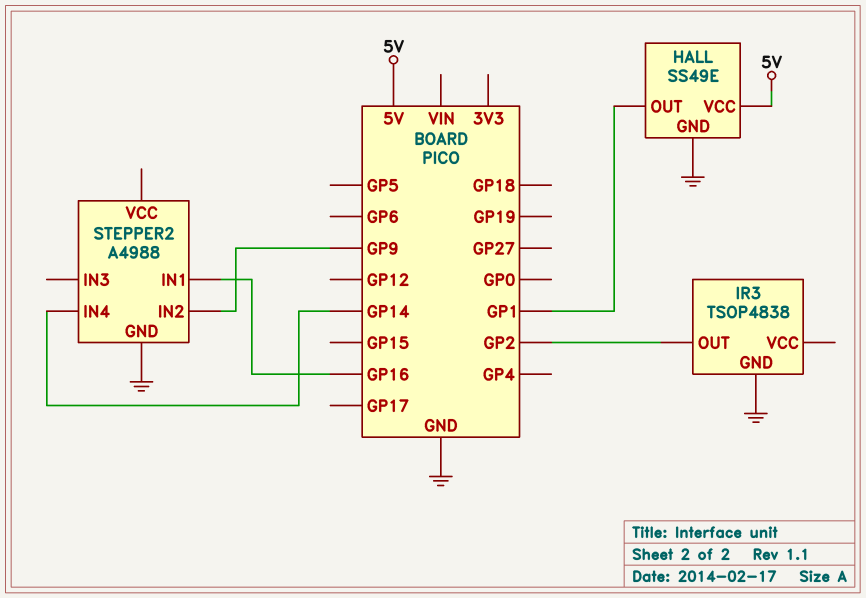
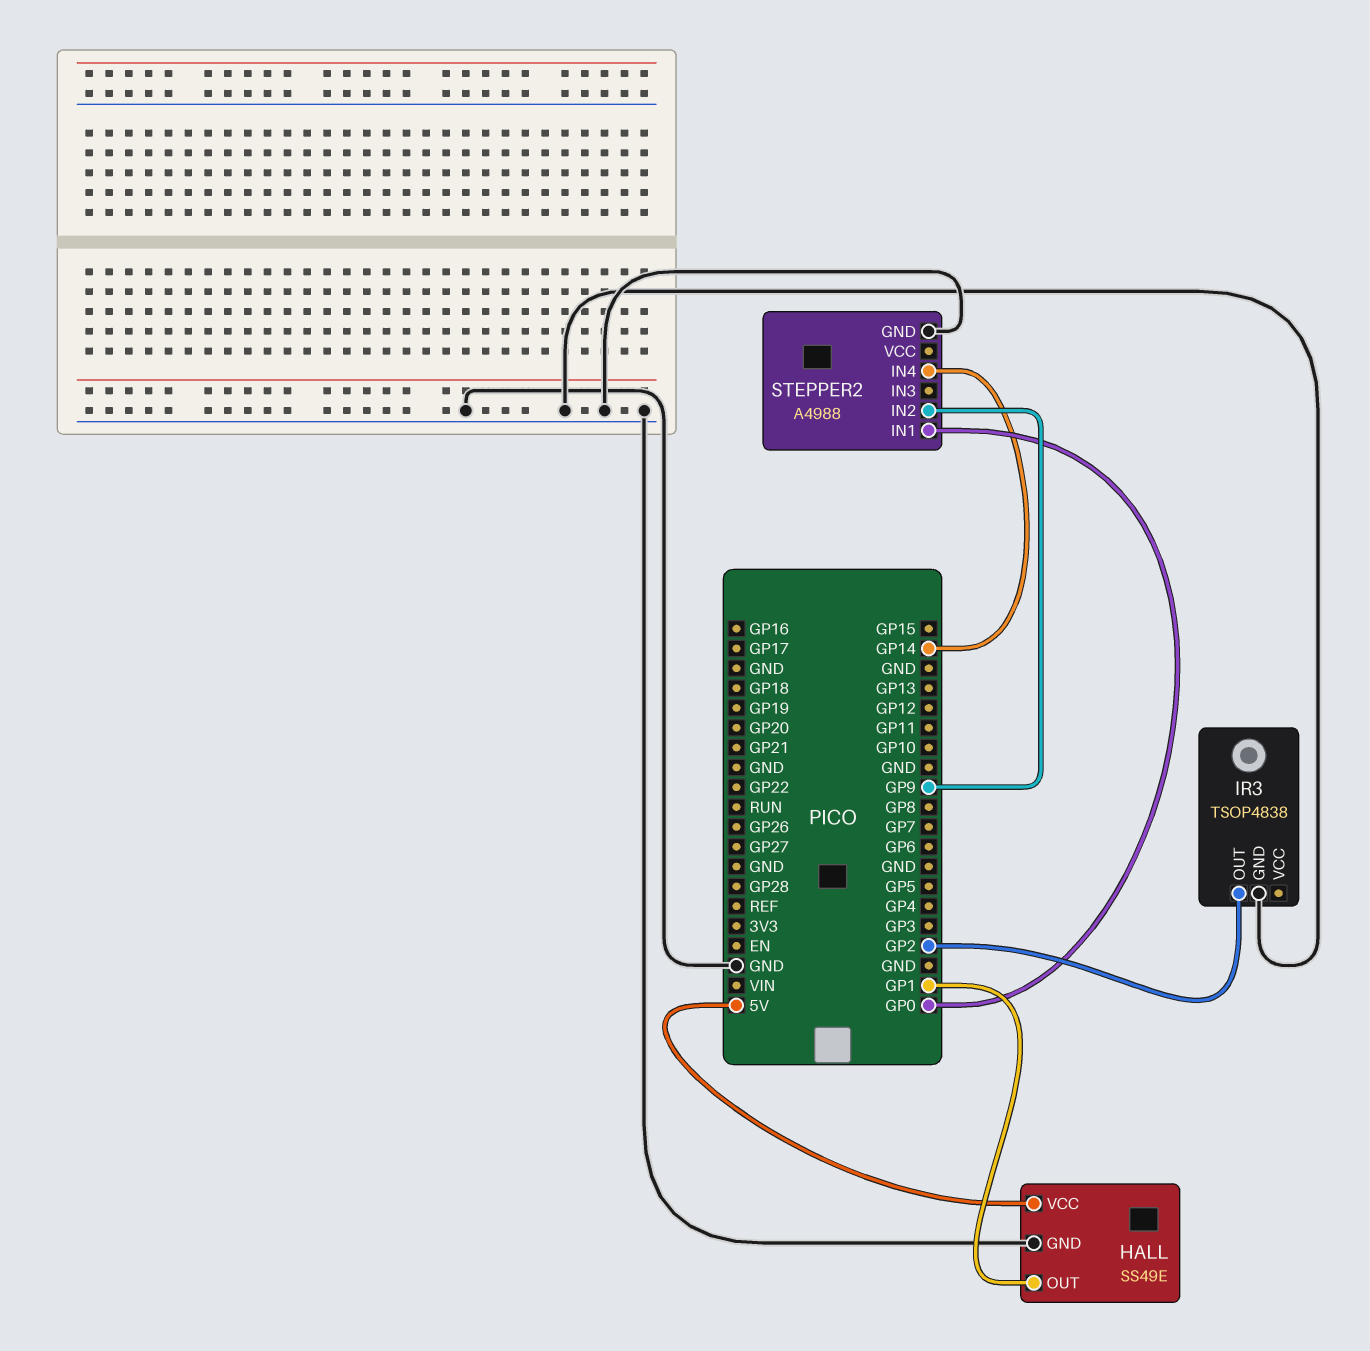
STEPPER2 pin IN1: GP16 -> GP0

